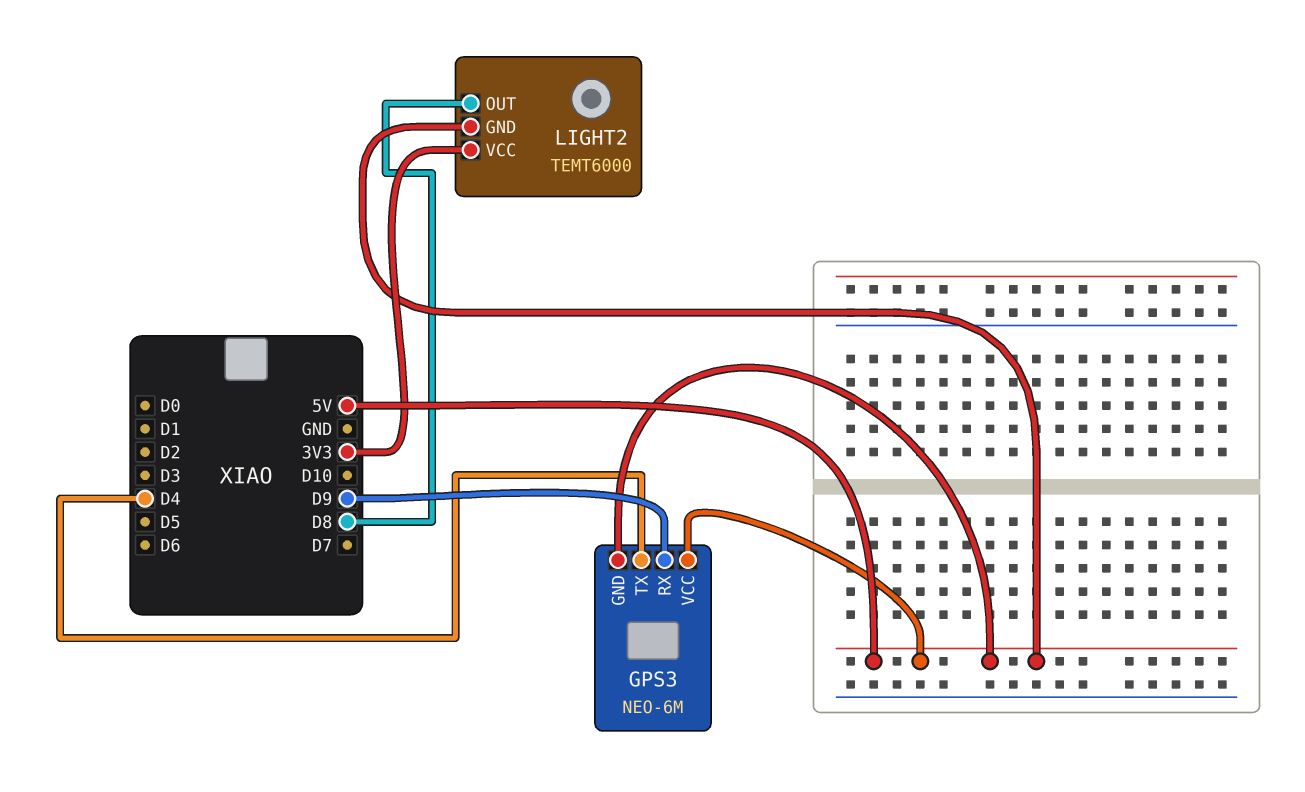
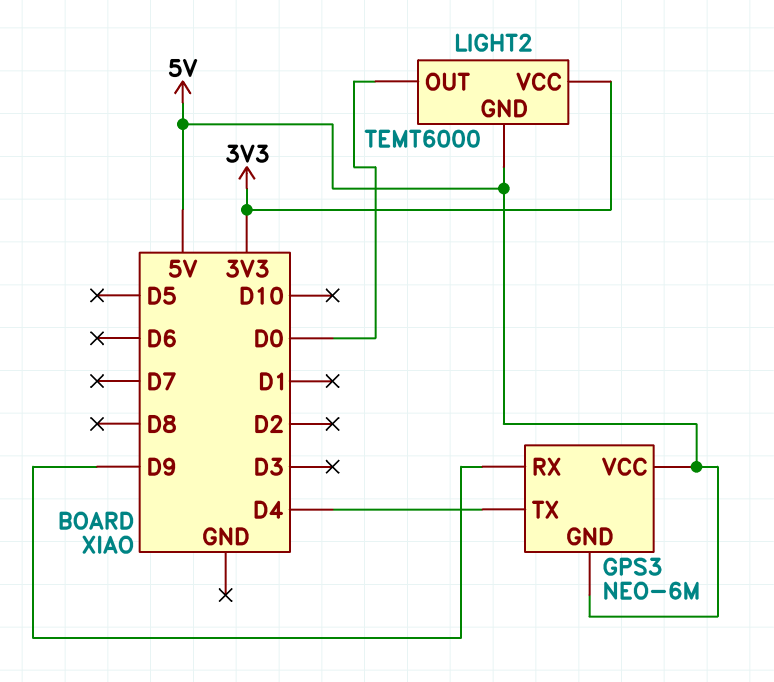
LIGHT2 pin OUT: D8 -> D0

